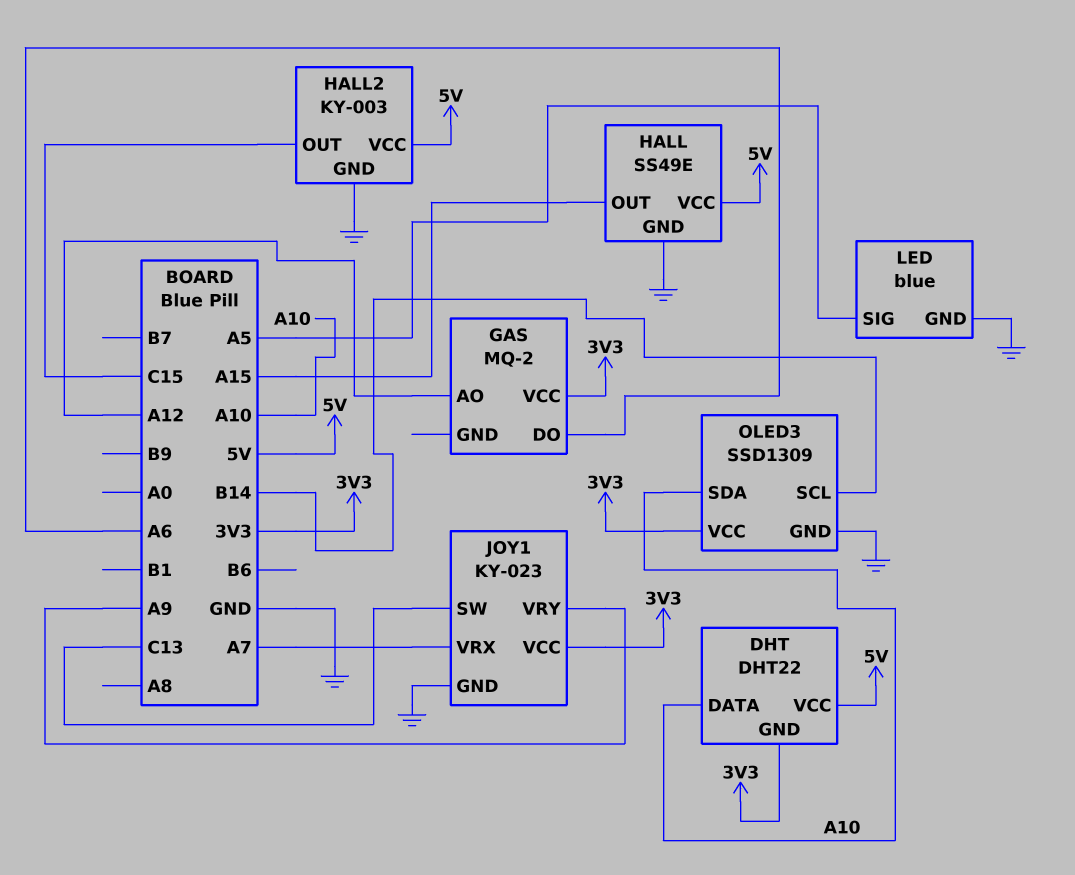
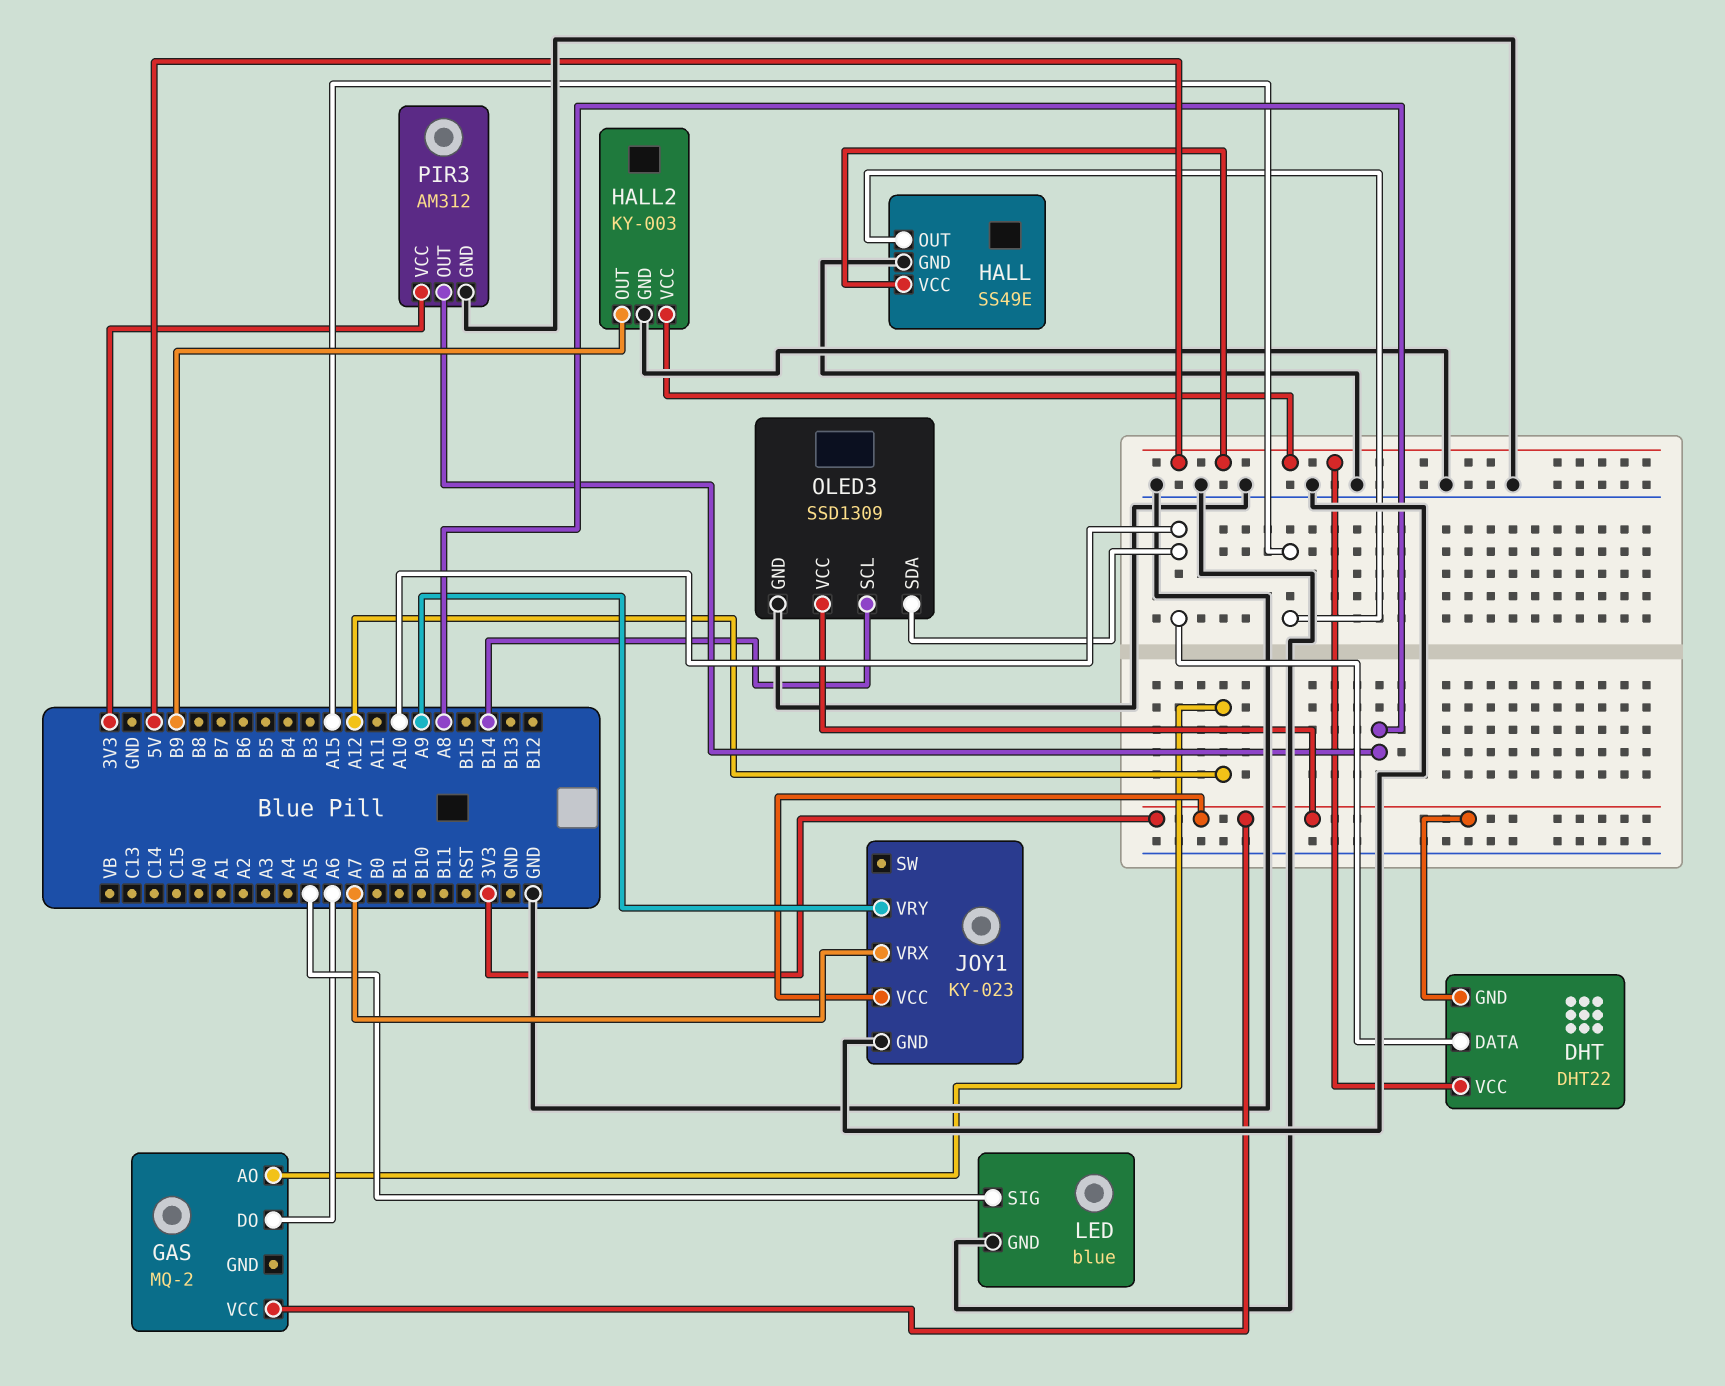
HALL2 pin OUT: C15 -> B9
JOY1 pin SW: C13 -> none
PIR3: none -> AM312
PIR3 pin GND: none -> GND
PIR3 pin OUT: none -> A8
PIR3 pin VCC: none -> 3V3

